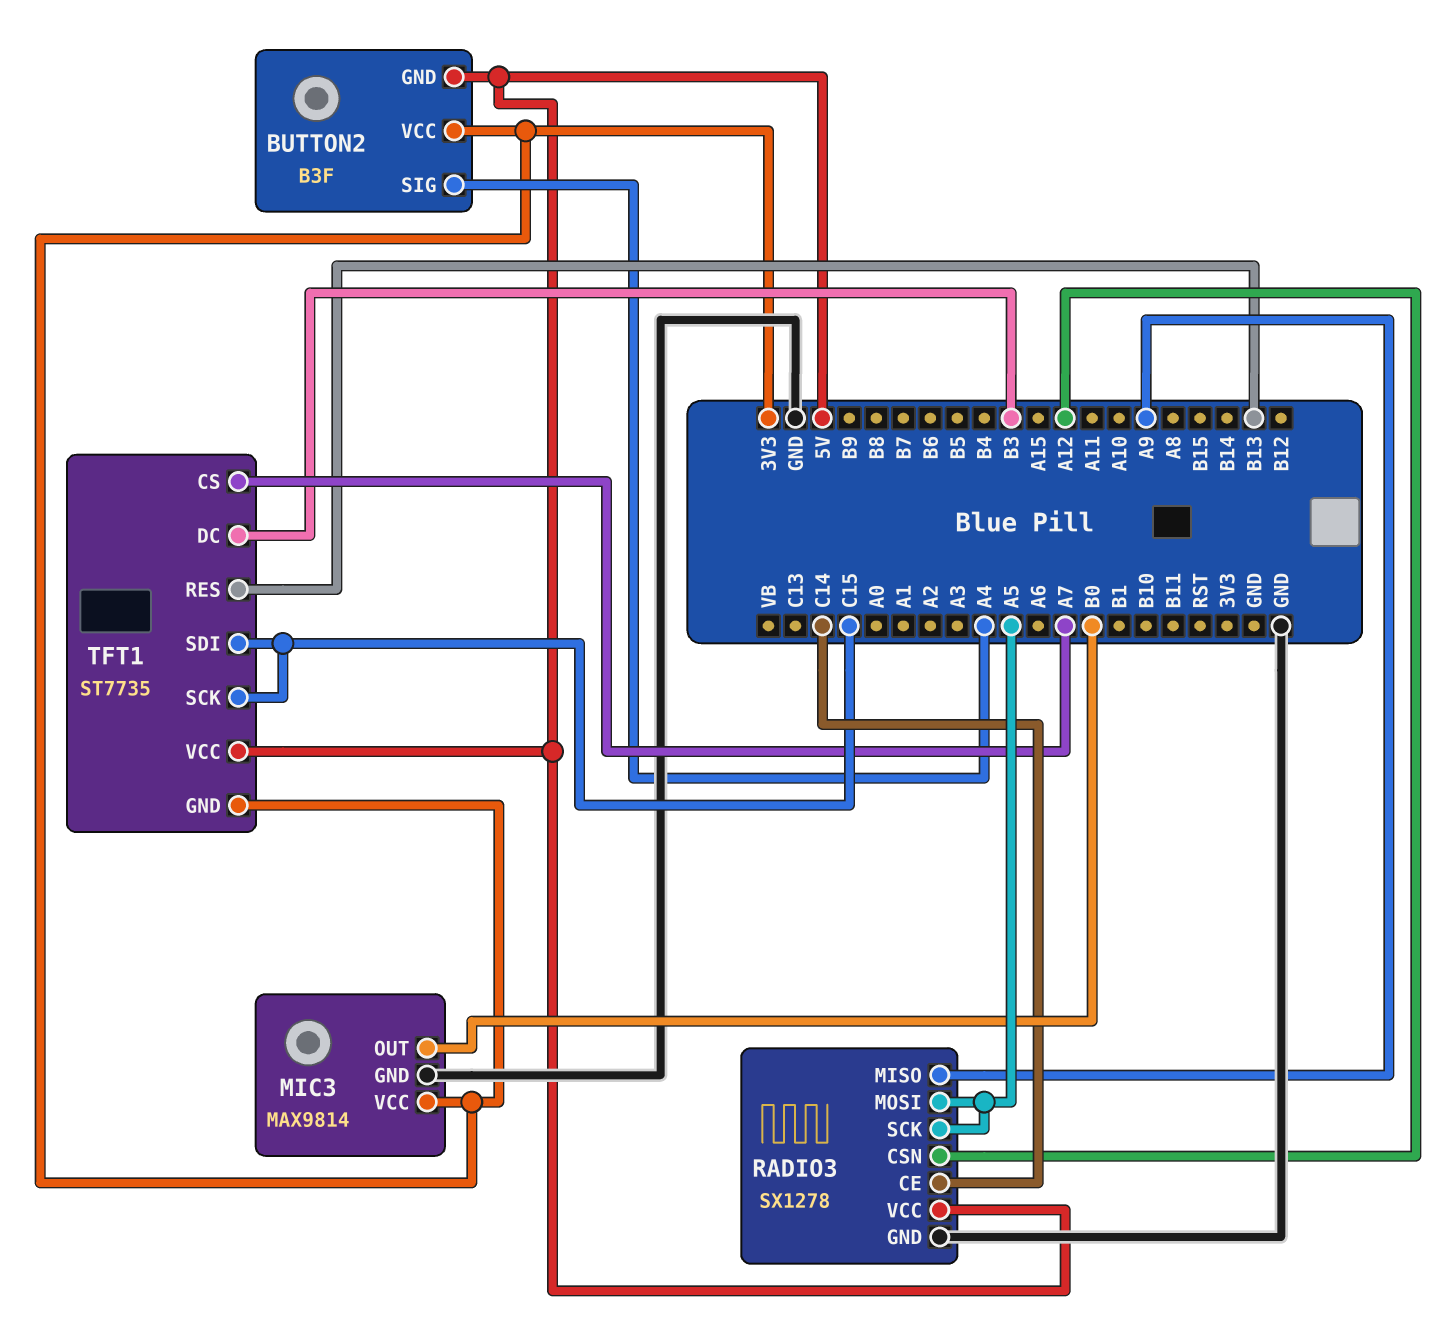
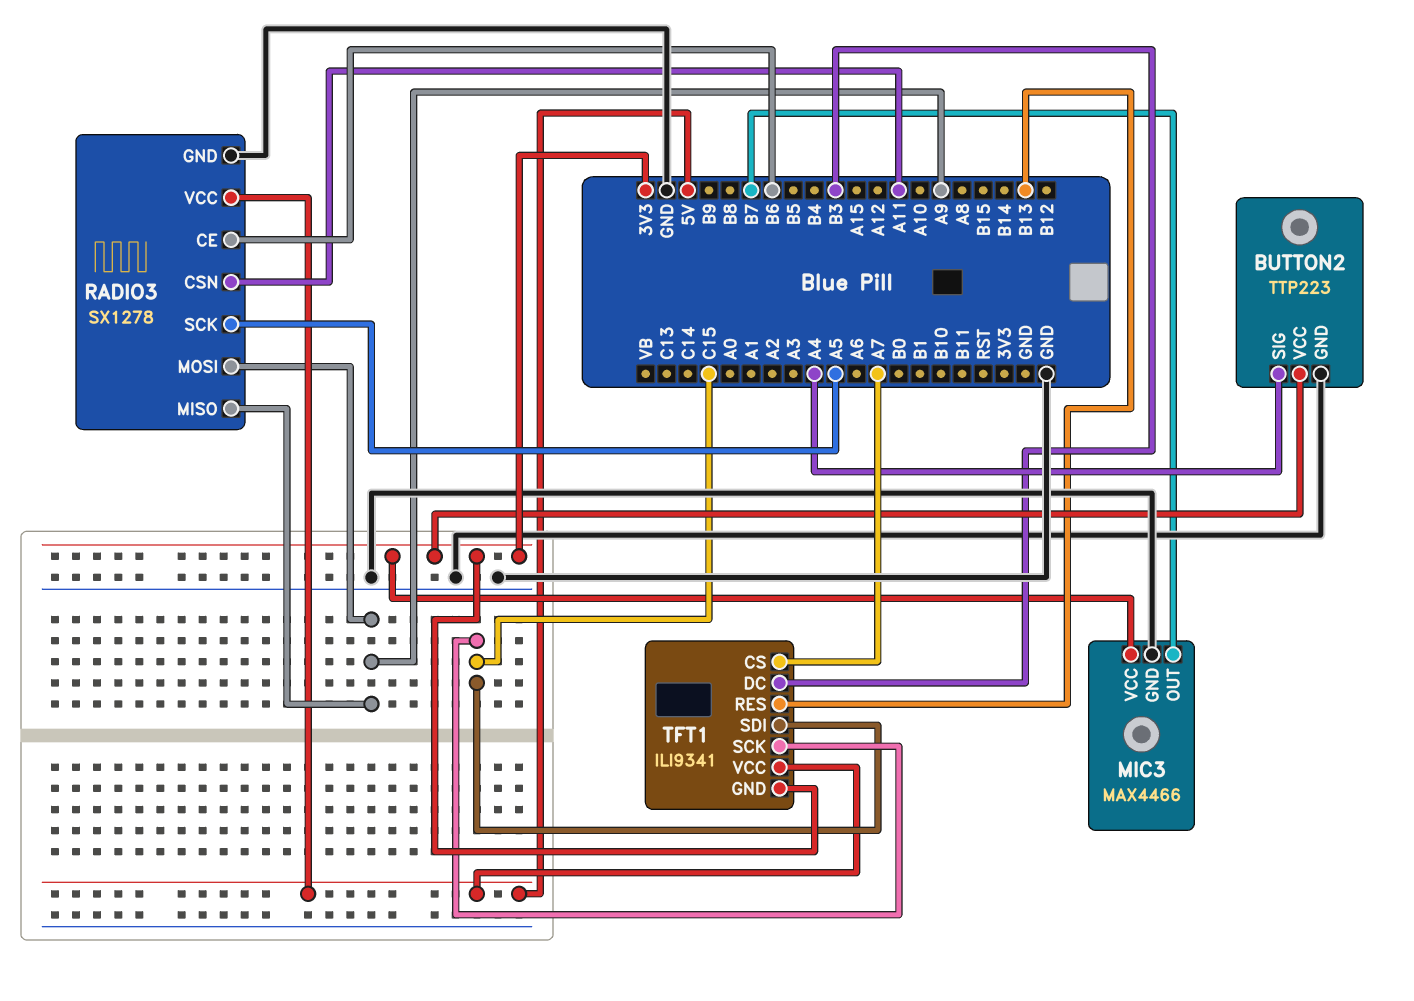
BUTTON2: B3F -> TTP223
BUTTON2 pin GND: 5V -> GND
MIC3: MAX9814 -> MAX4466
MIC3 pin OUT: B0 -> B7
RADIO3 pin CE: C14 -> B6
RADIO3 pin CSN: A12 -> A11
RADIO3 pin MOSI: A5 -> A9
TFT1: ST7735 -> ILI9341

